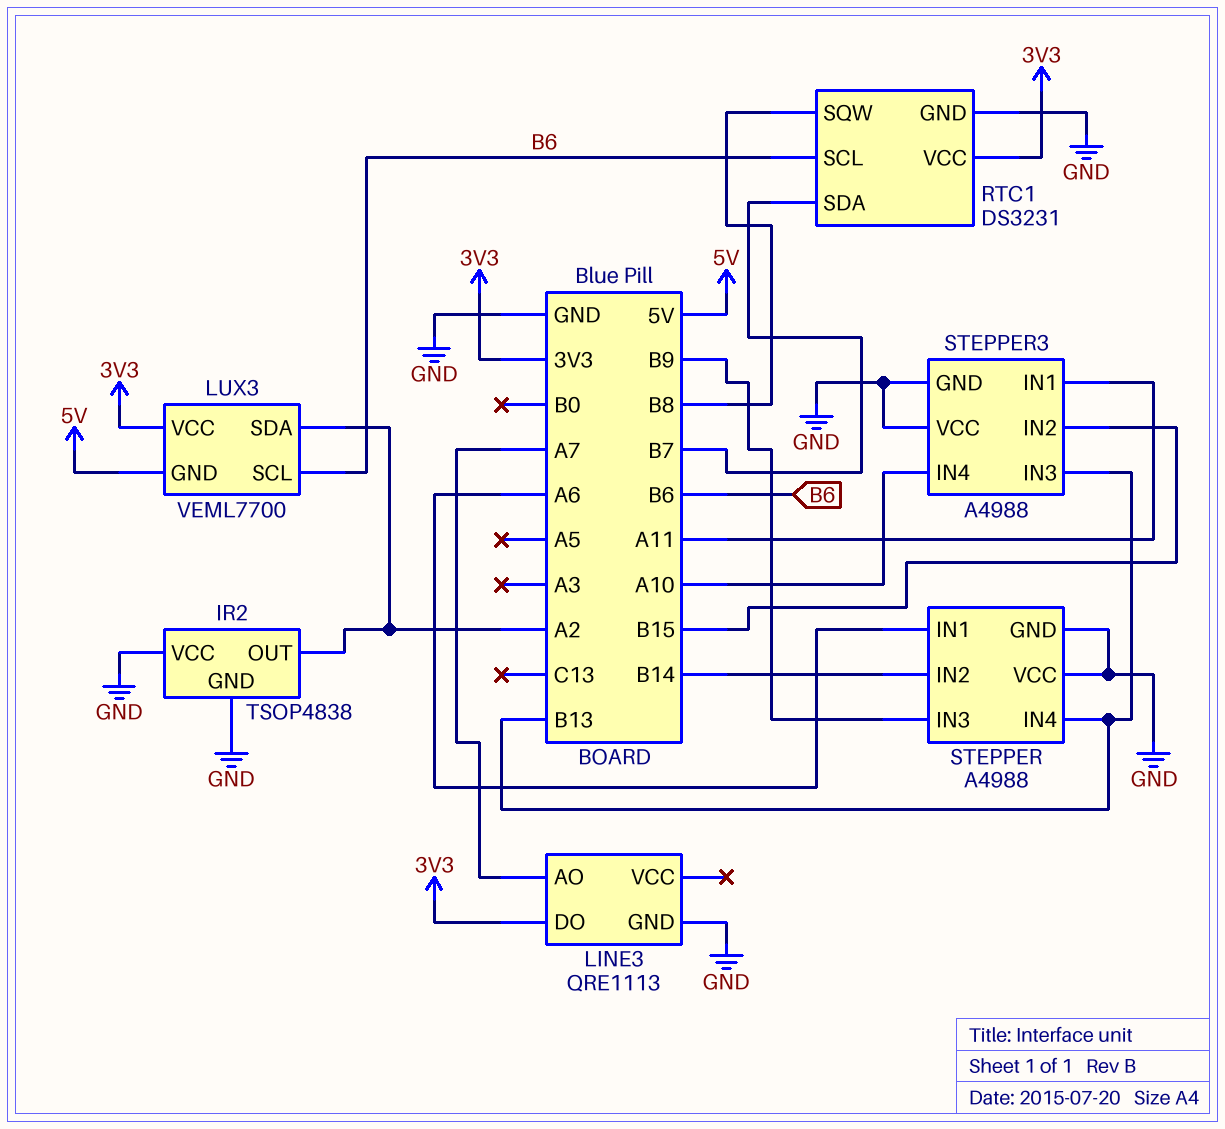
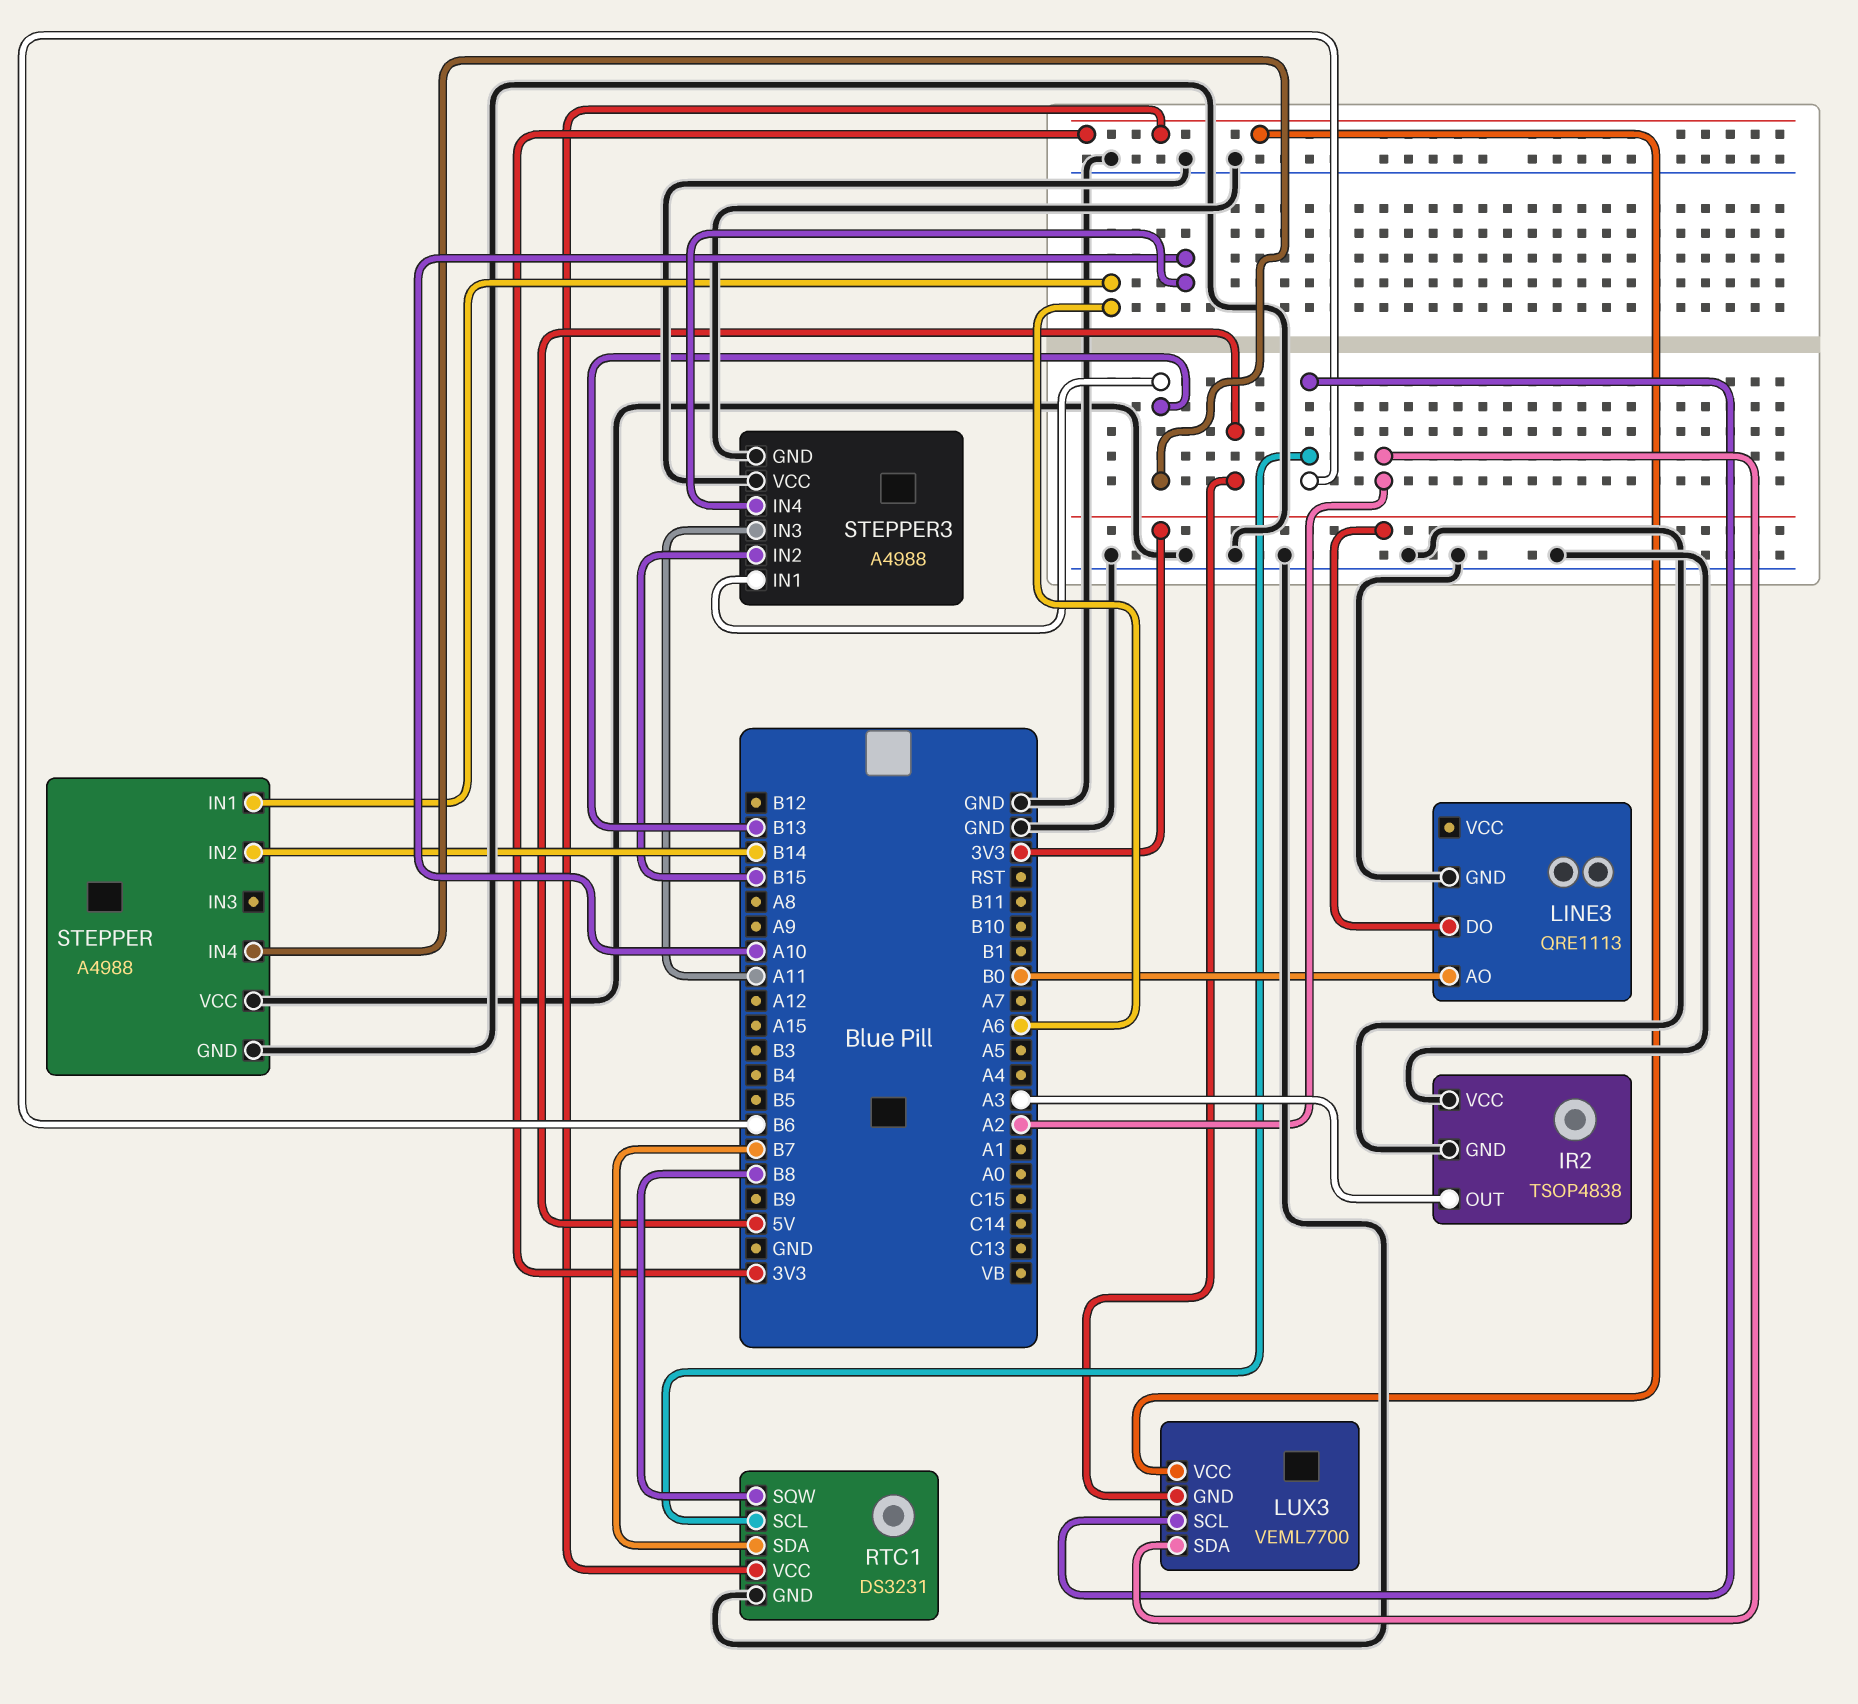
IR2 pin OUT: A2 -> A3
LINE3 pin AO: A7 -> B0
STEPPER pin IN3: B9 -> none
STEPPER3 pin IN1: A11 -> B13
STEPPER3 pin IN3: B13 -> A11

